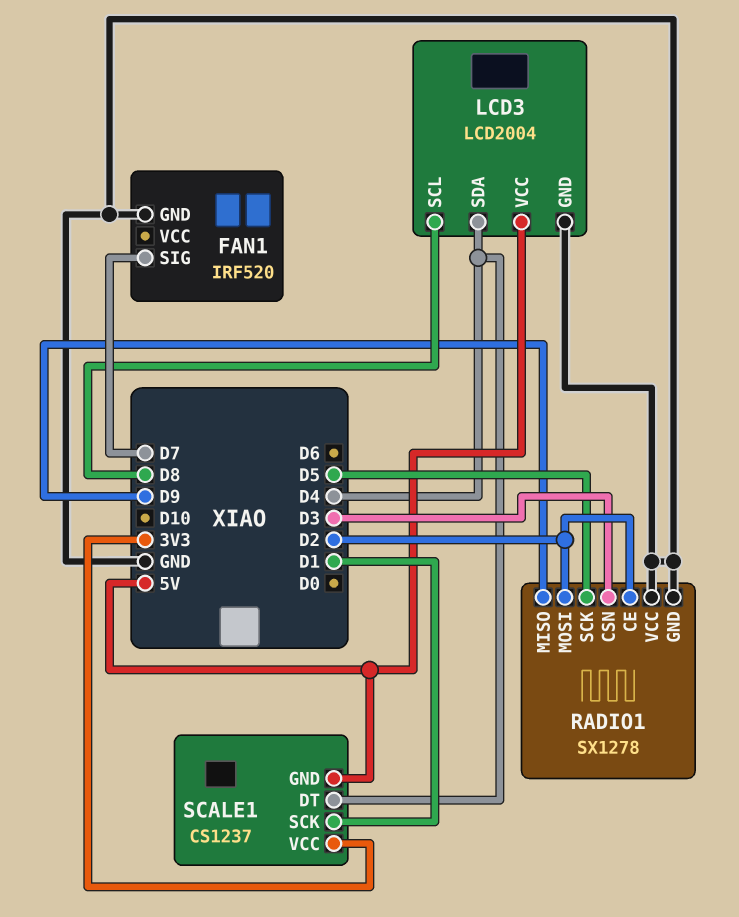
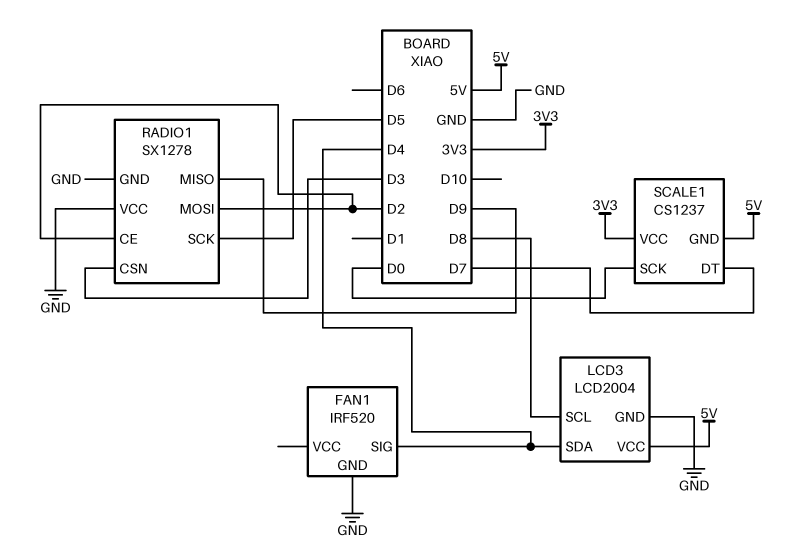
FAN1 pin SIG: D7 -> D4
SCALE1 pin DT: D4 -> D7
SCALE1 pin SCK: D1 -> D0

